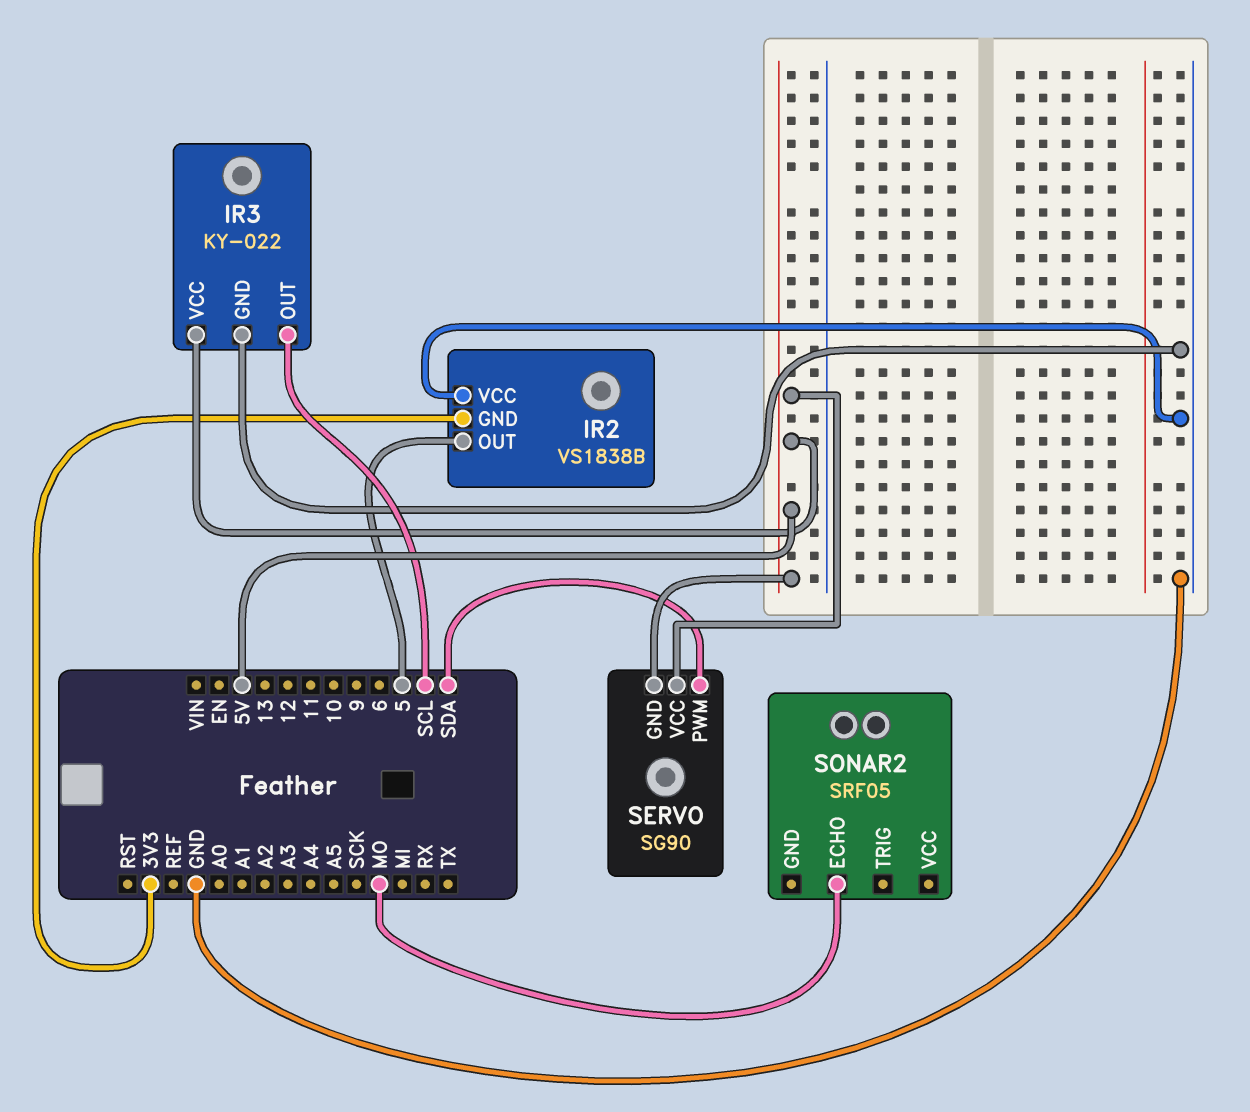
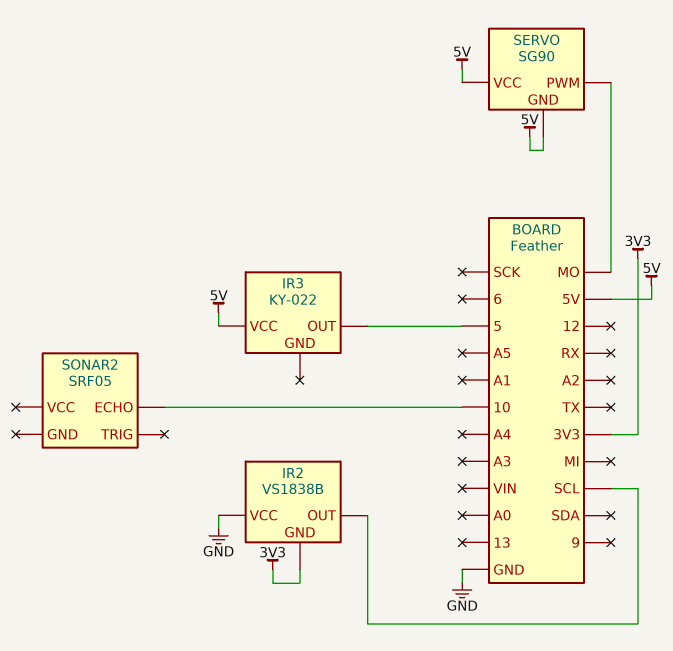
IR2 pin OUT: 5 -> SCL
IR3 pin GND: GND -> none
IR3 pin OUT: SCL -> 5
SERVO pin PWM: SDA -> MO
SONAR2 pin ECHO: MO -> 10

